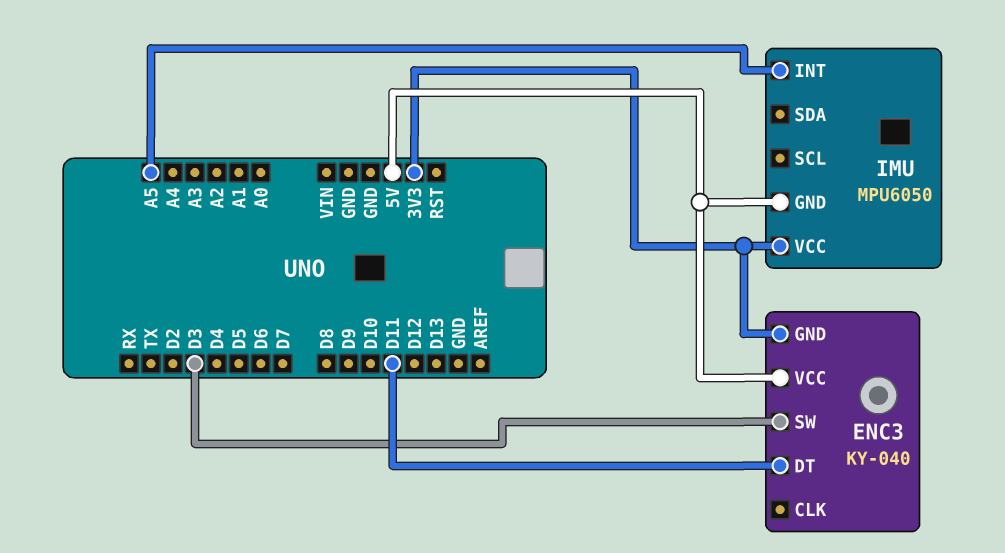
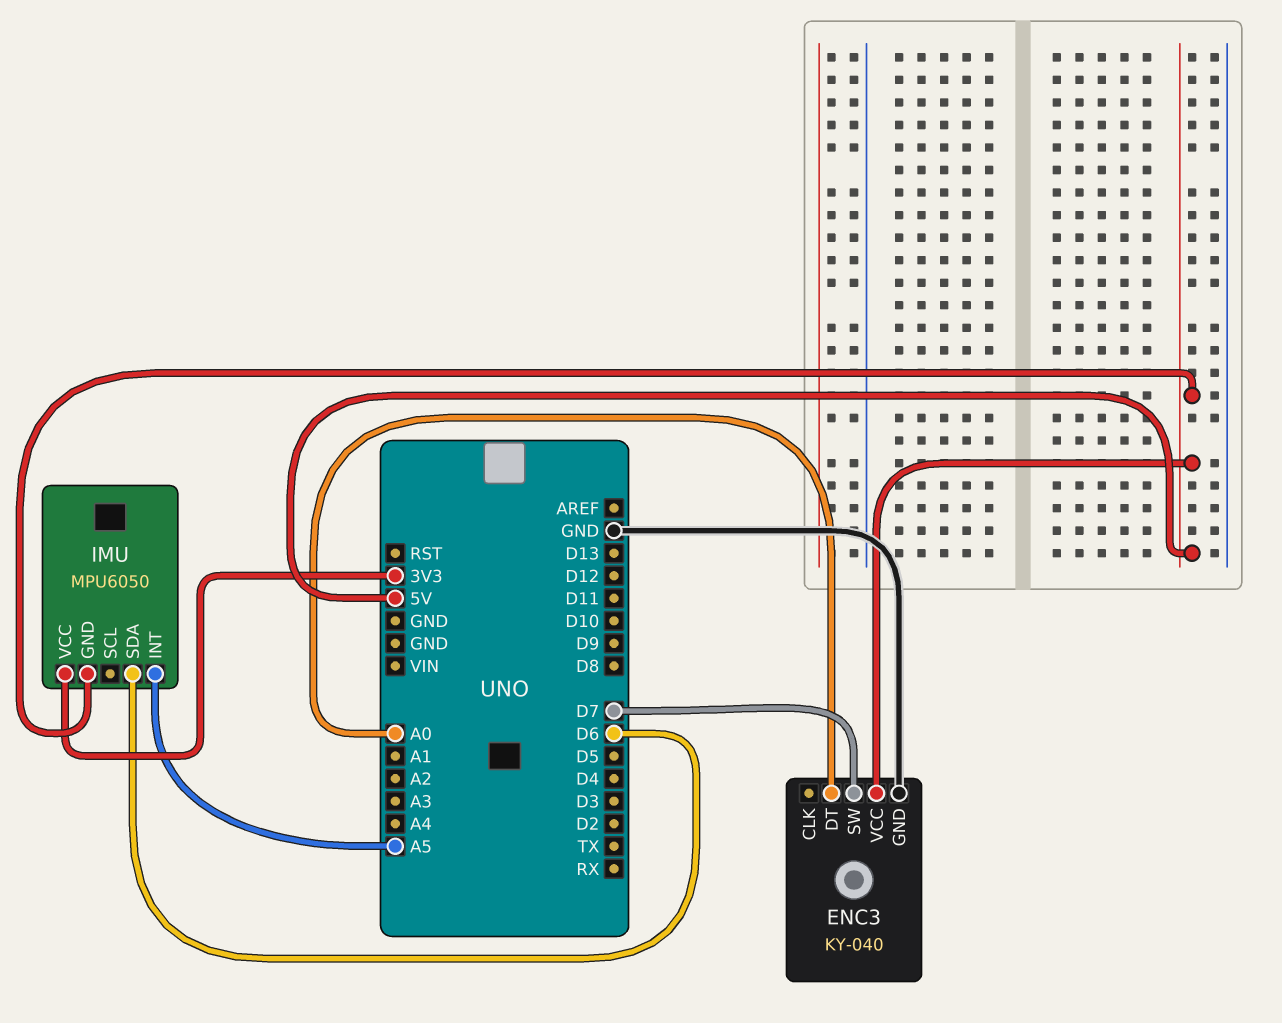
ENC3 pin DT: D11 -> A0
ENC3 pin GND: 3V3 -> GND
ENC3 pin SW: D3 -> D7
IMU pin SDA: none -> D6

